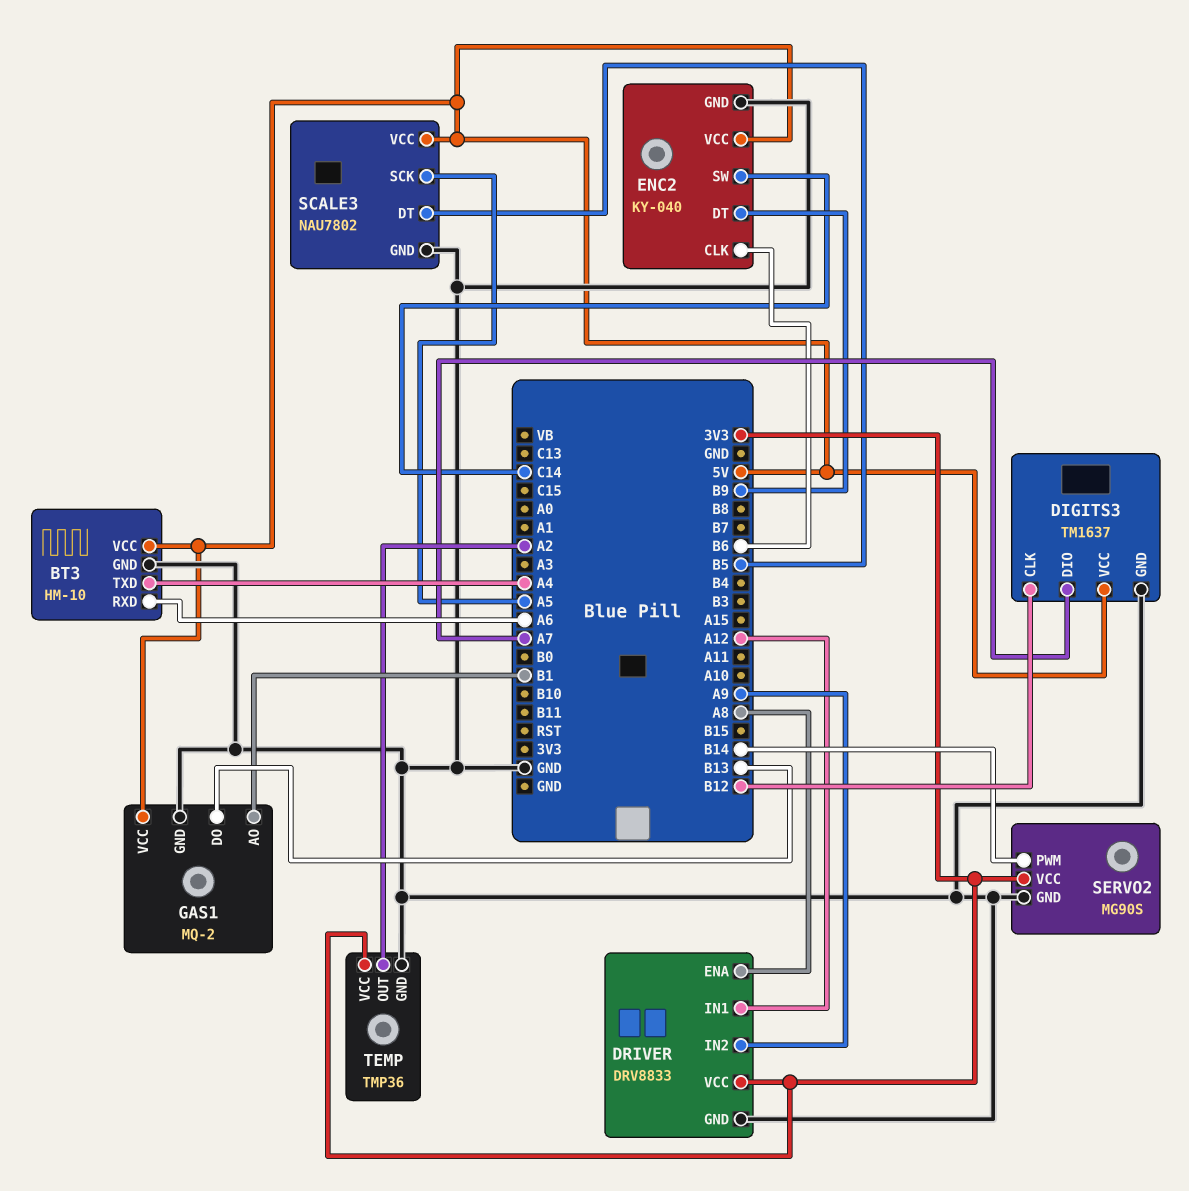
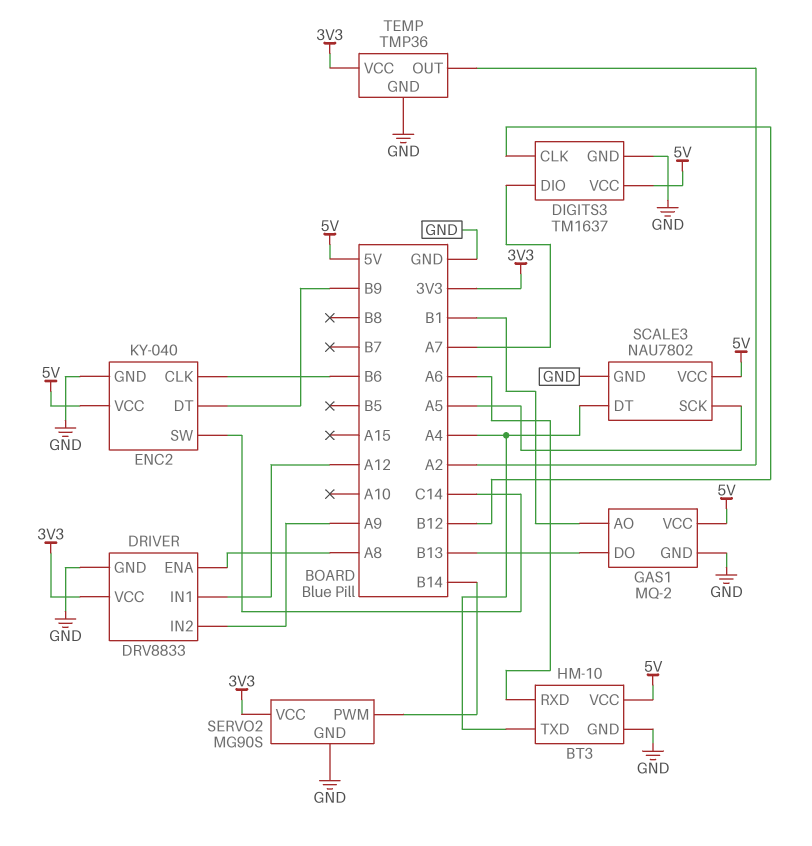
SCALE3 pin DT: B5 -> A4

